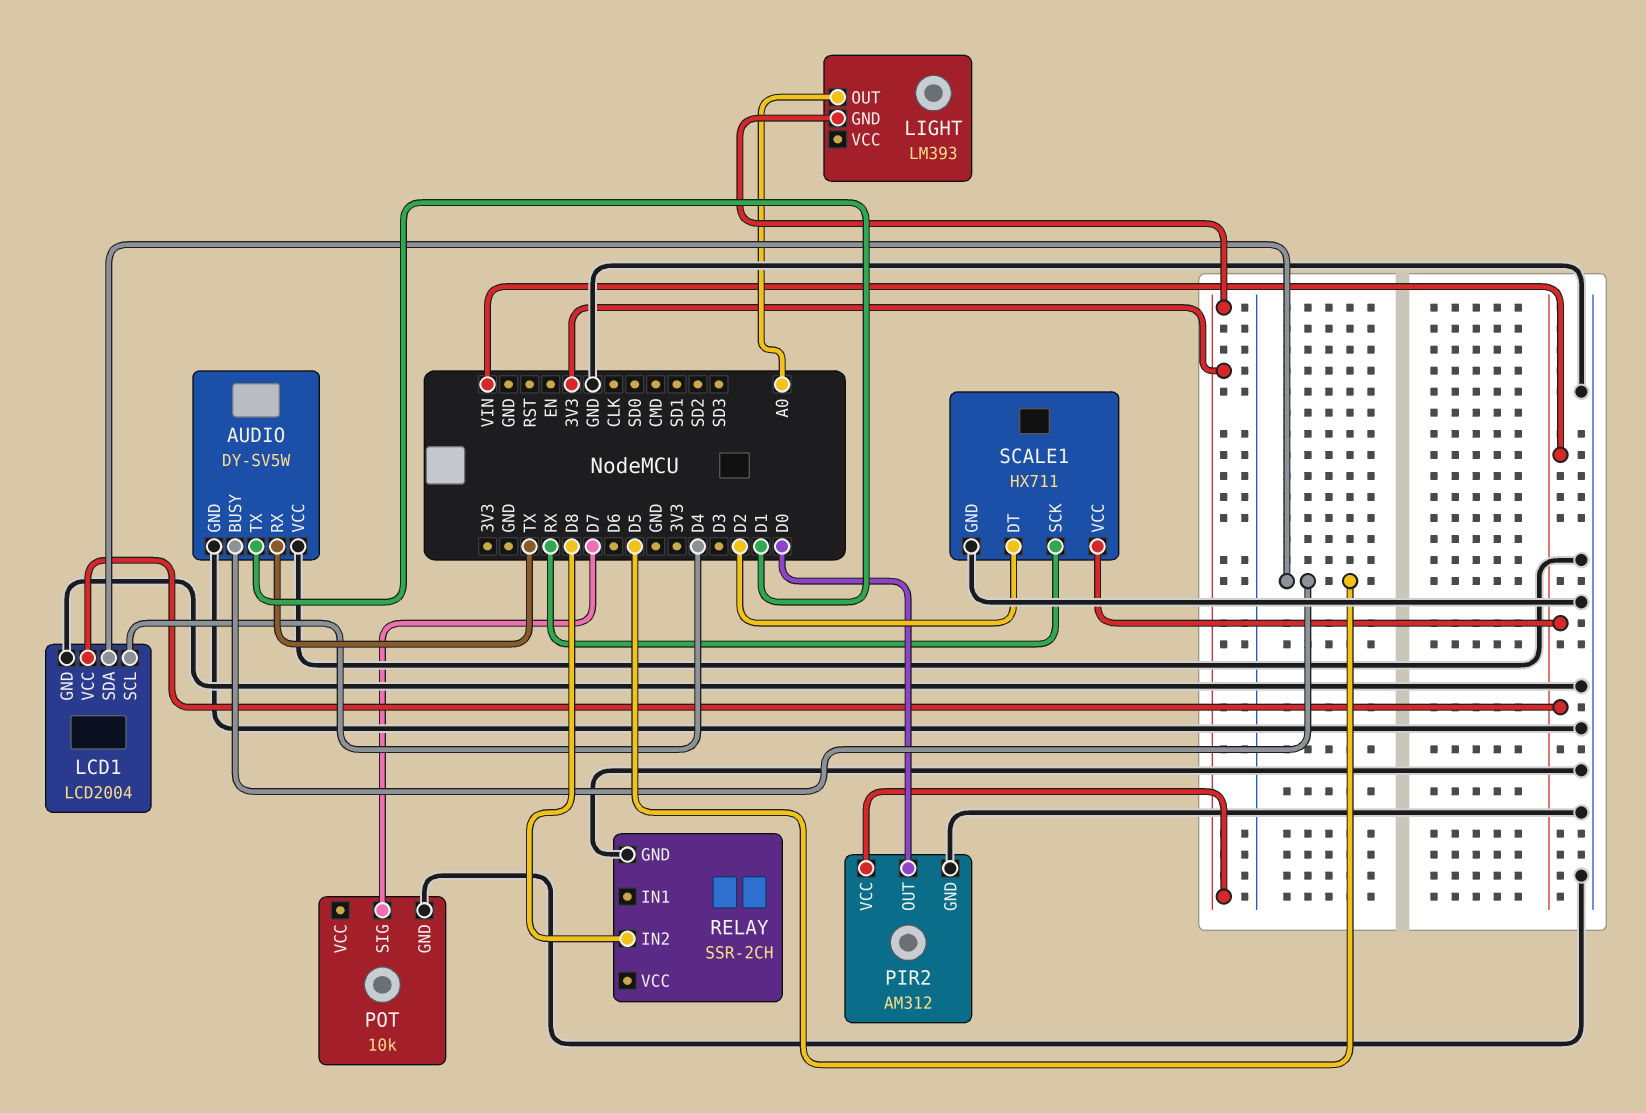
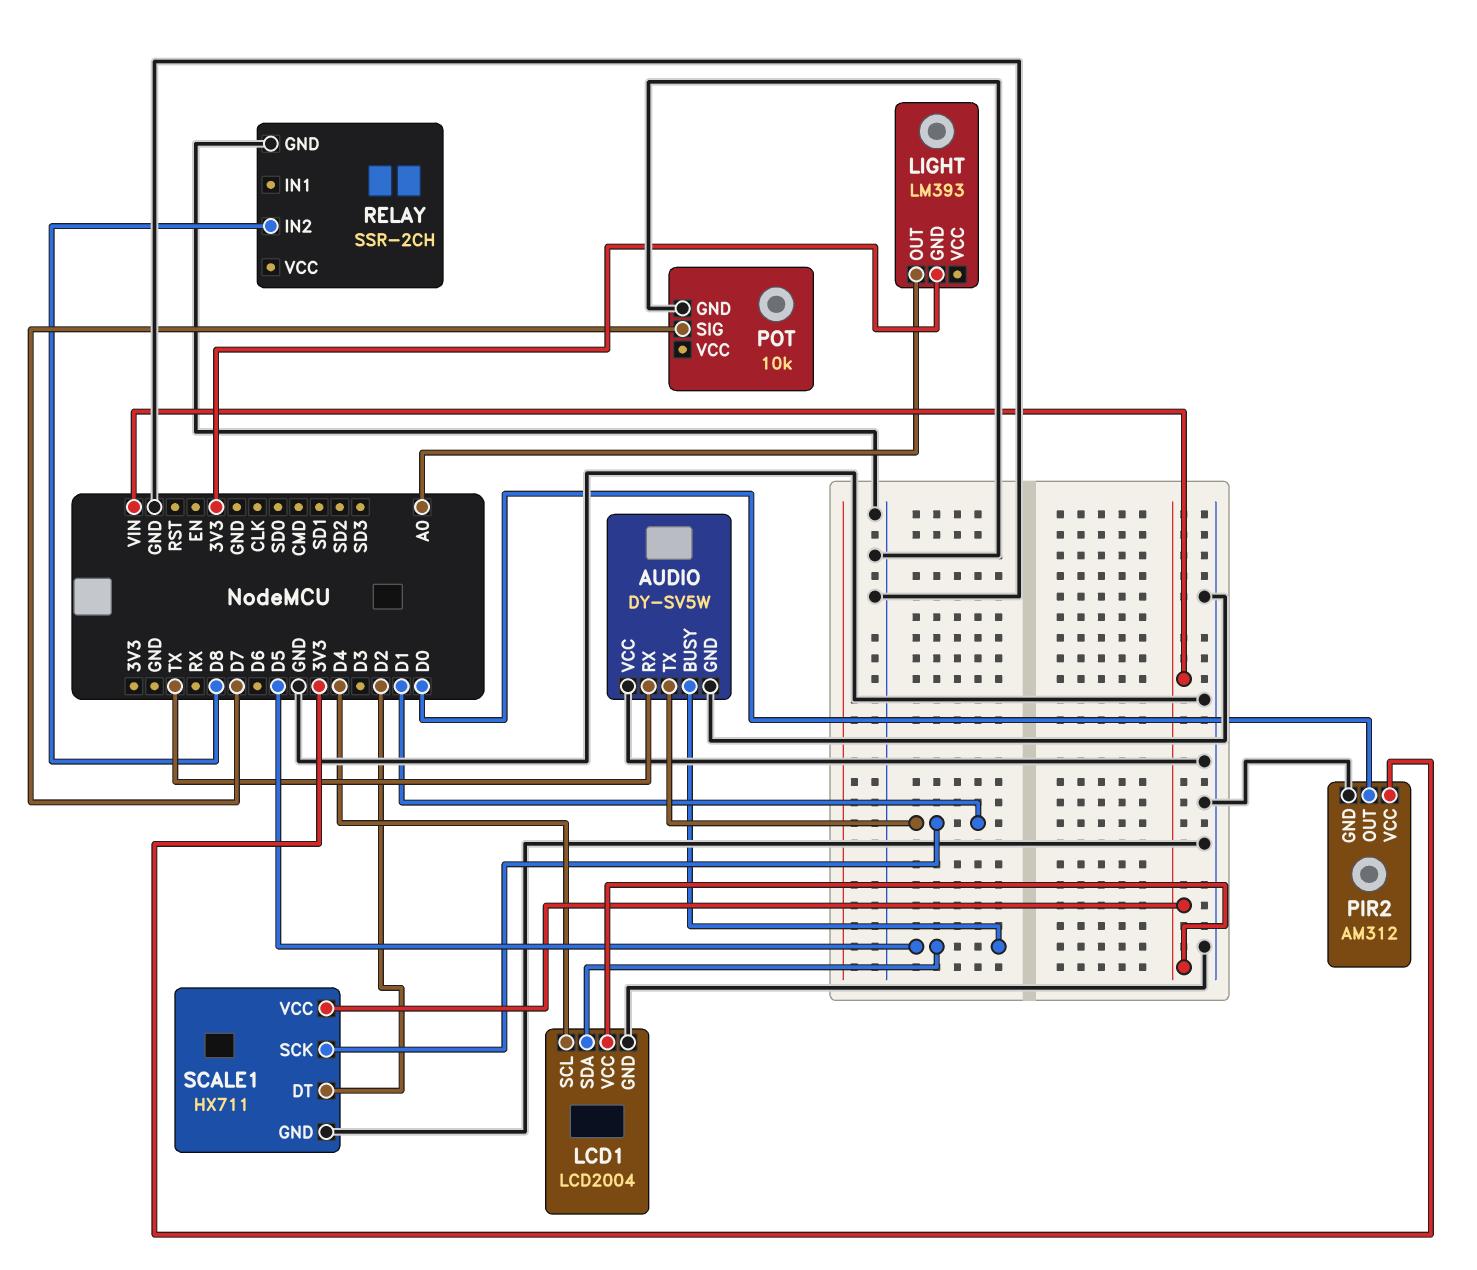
SCALE1 pin SCK: RX -> D1

